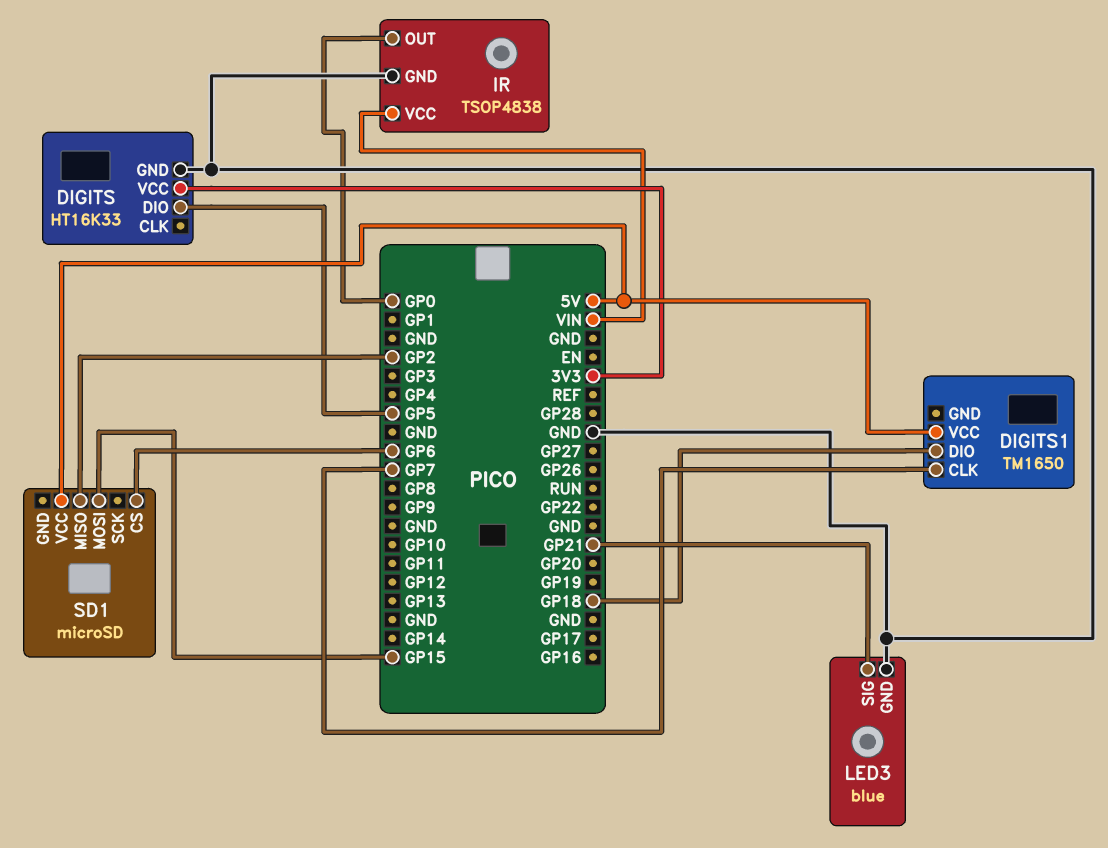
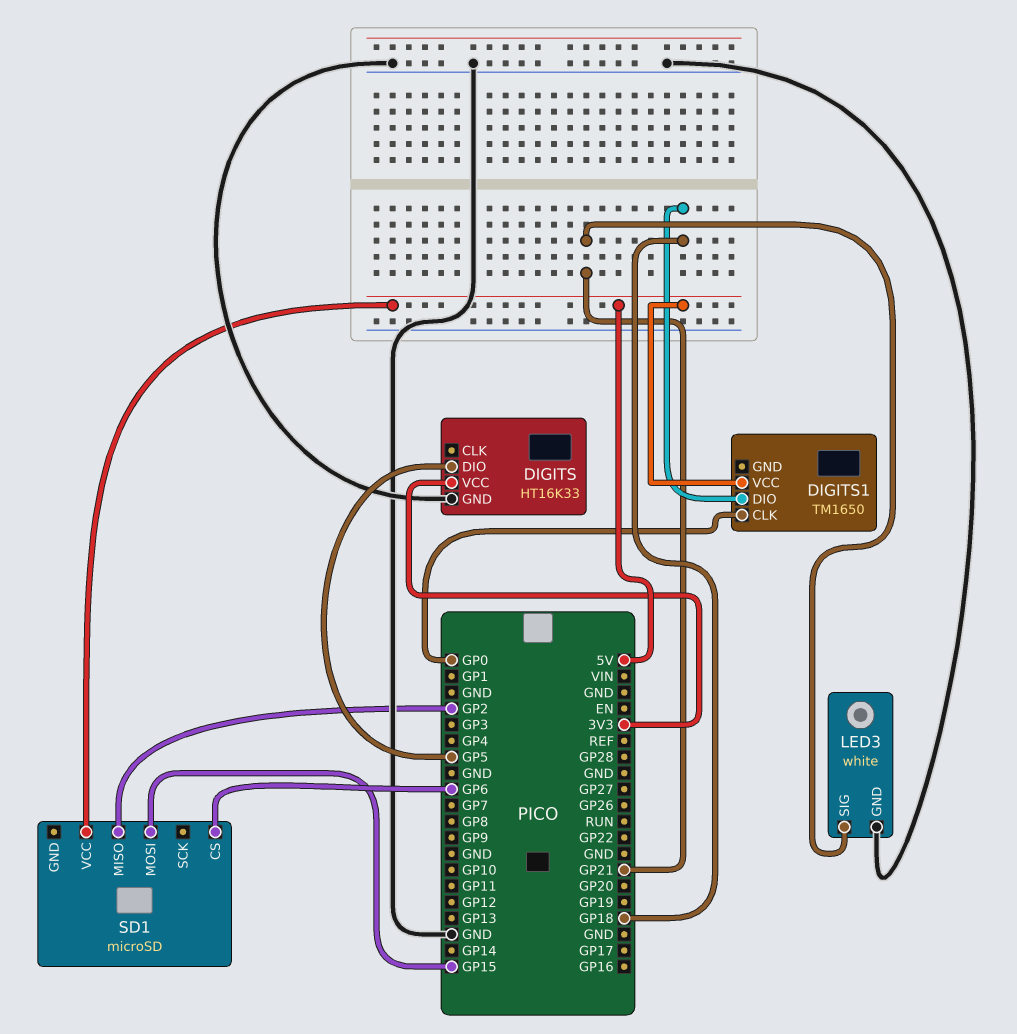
DIGITS1 pin CLK: GP7 -> GP0
IR: TSOP4838 -> none
IR pin GND: GND -> none
IR pin OUT: GP0 -> none
IR pin VCC: VIN -> none
LED3: blue -> white

